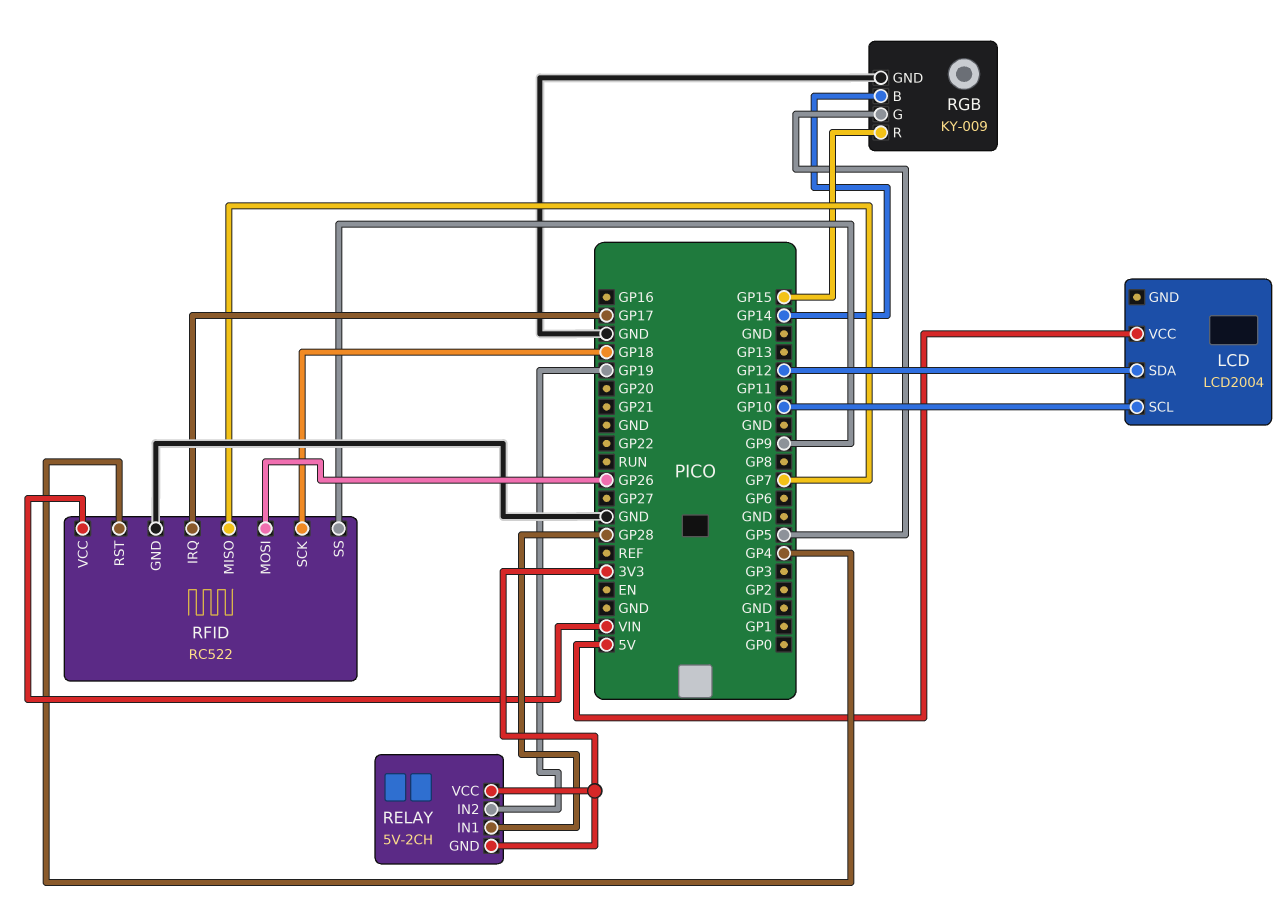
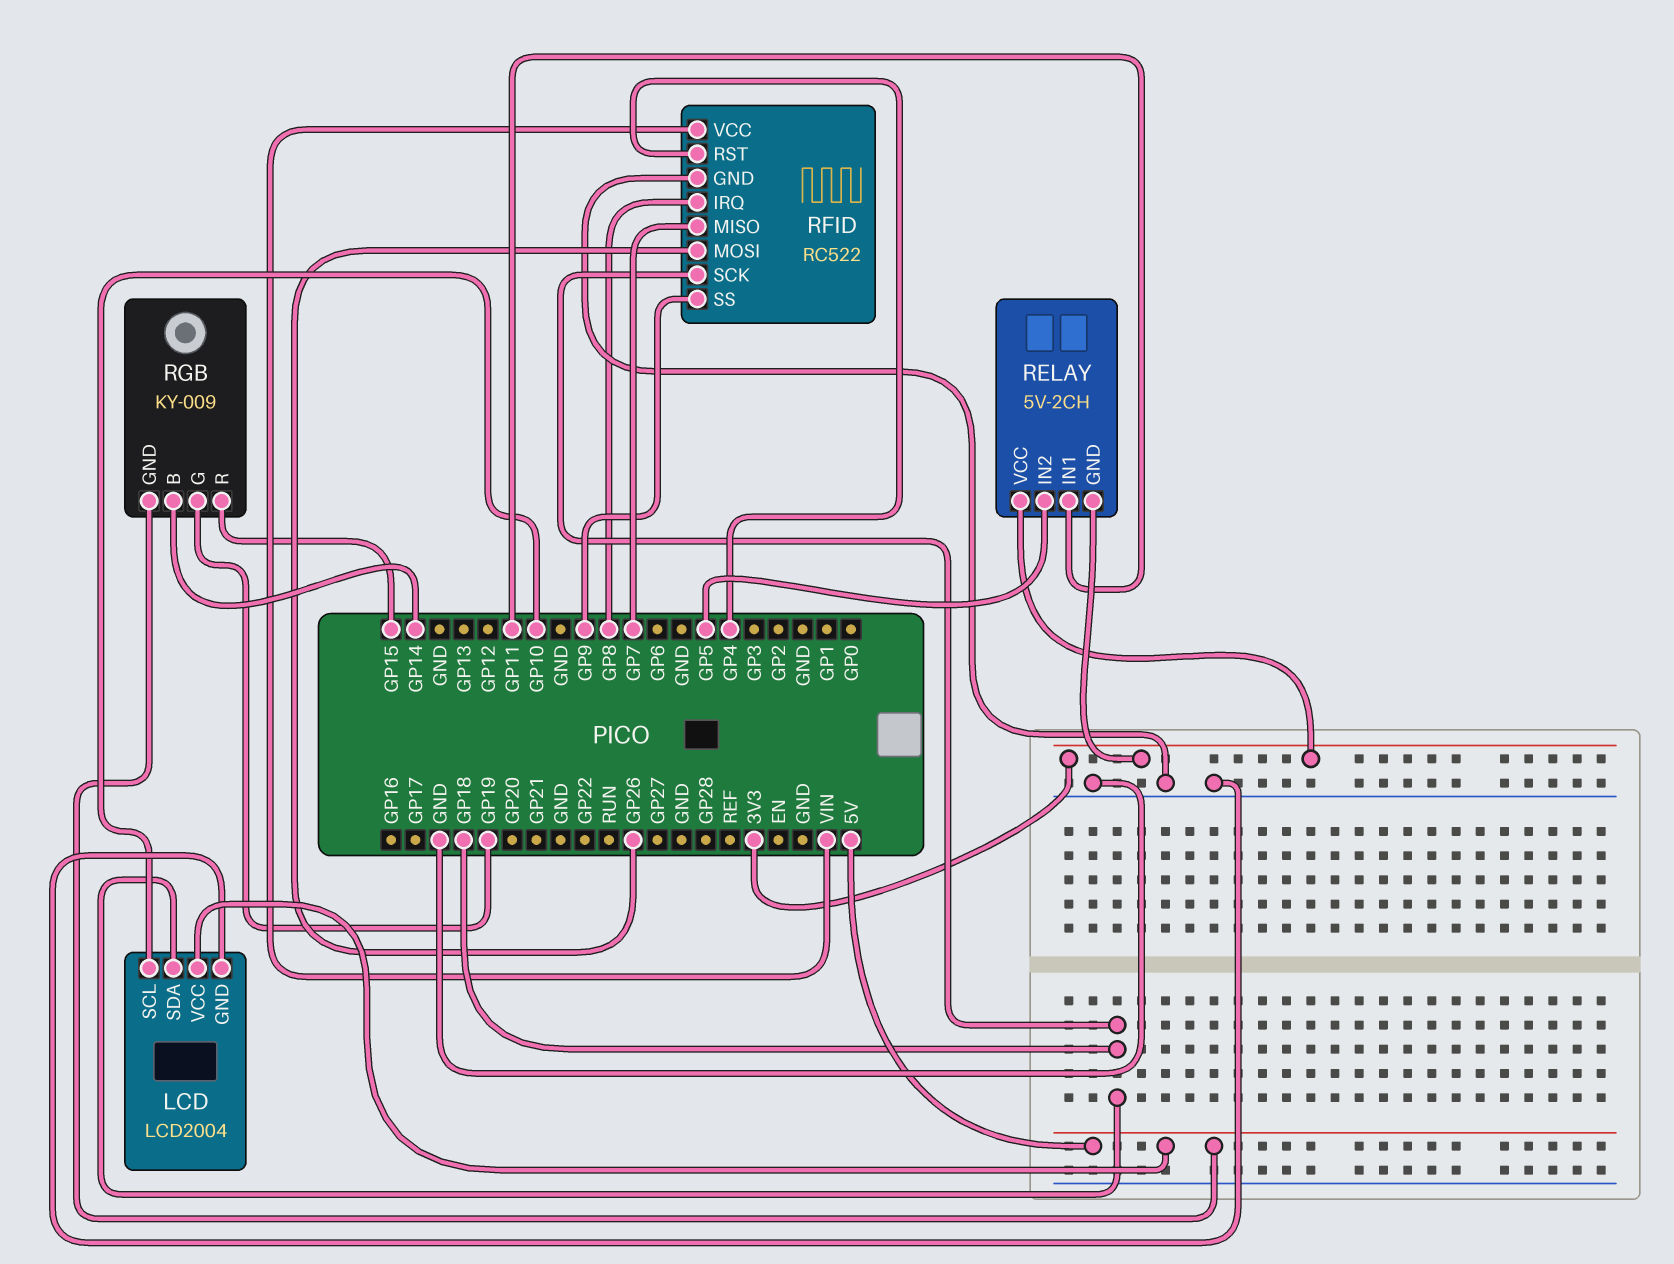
LCD pin GND: none -> GND
LCD pin SDA: GP12 -> GP18
RELAY pin IN1: GP28 -> GP11
RELAY pin IN2: GP19 -> GP5
RFID pin IRQ: GP17 -> GP8
RGB pin G: GP5 -> GP19
RGB pin GND: GND -> 5V

